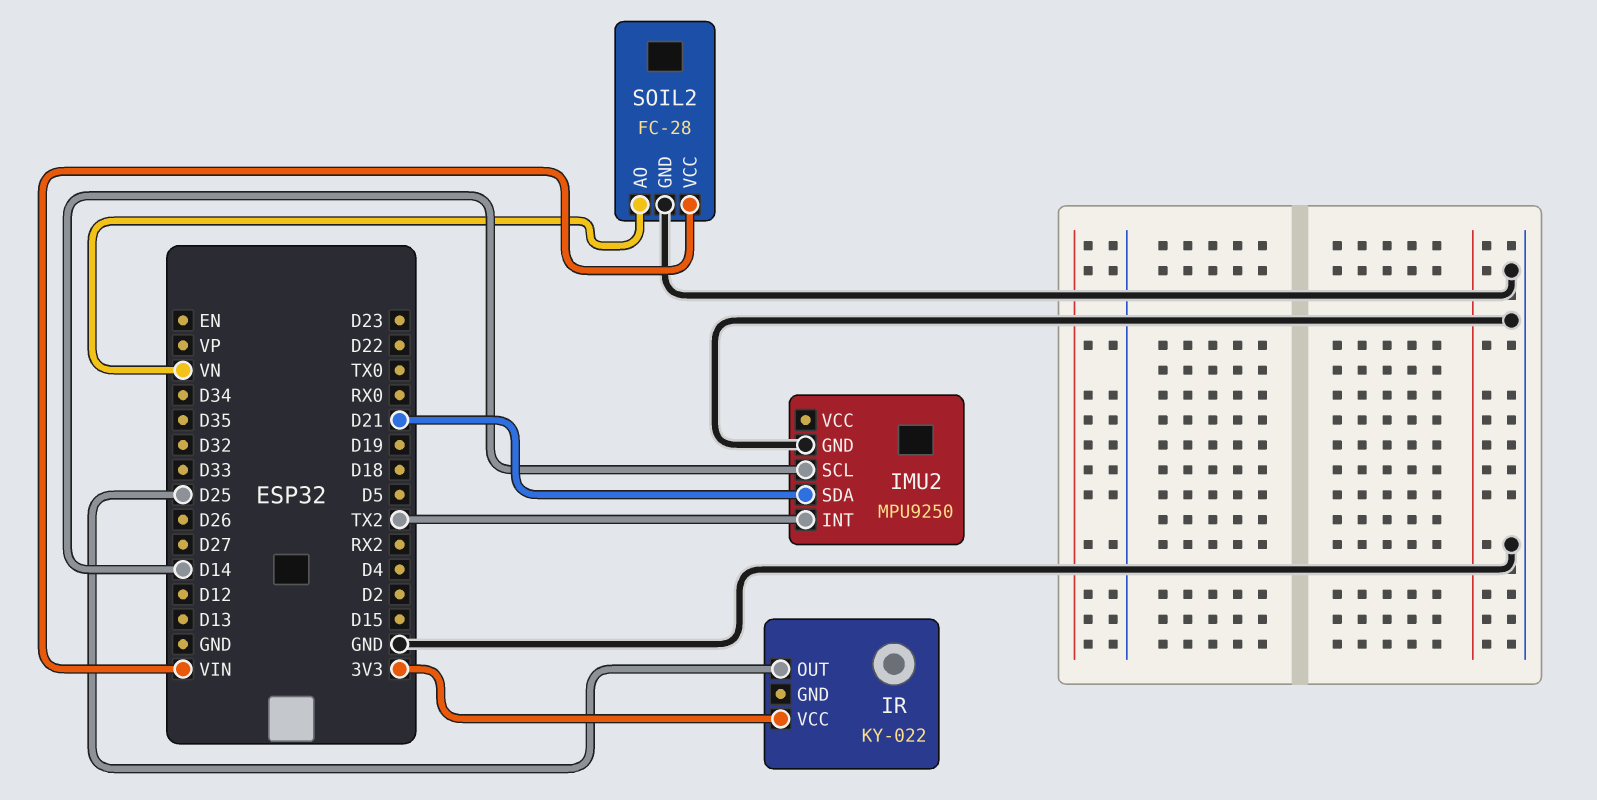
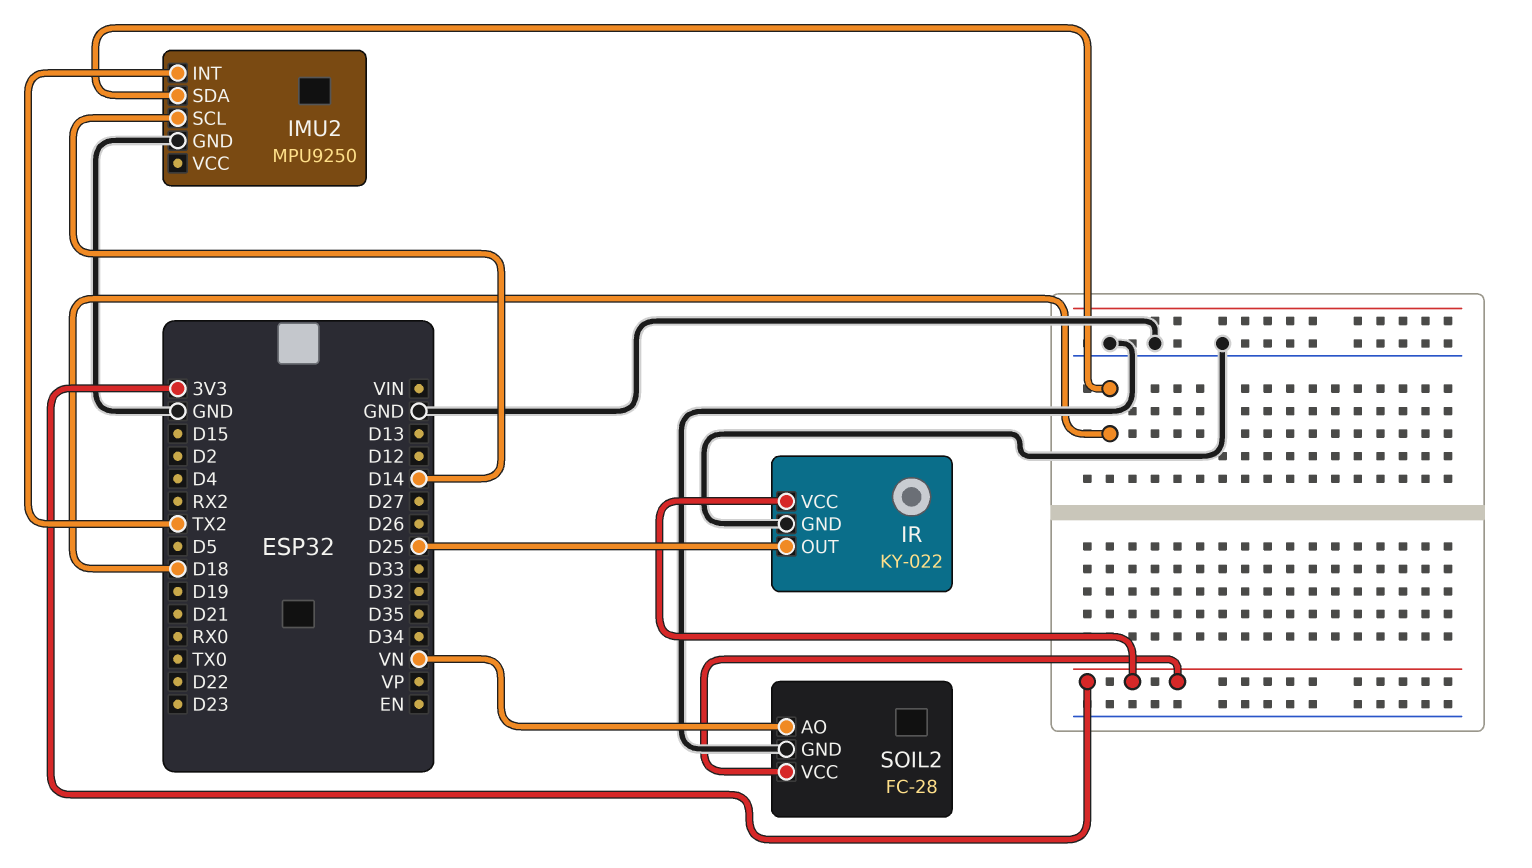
IMU2 pin SDA: D21 -> D18
IR pin GND: none -> GND
SOIL2 pin VCC: VIN -> 3V3

